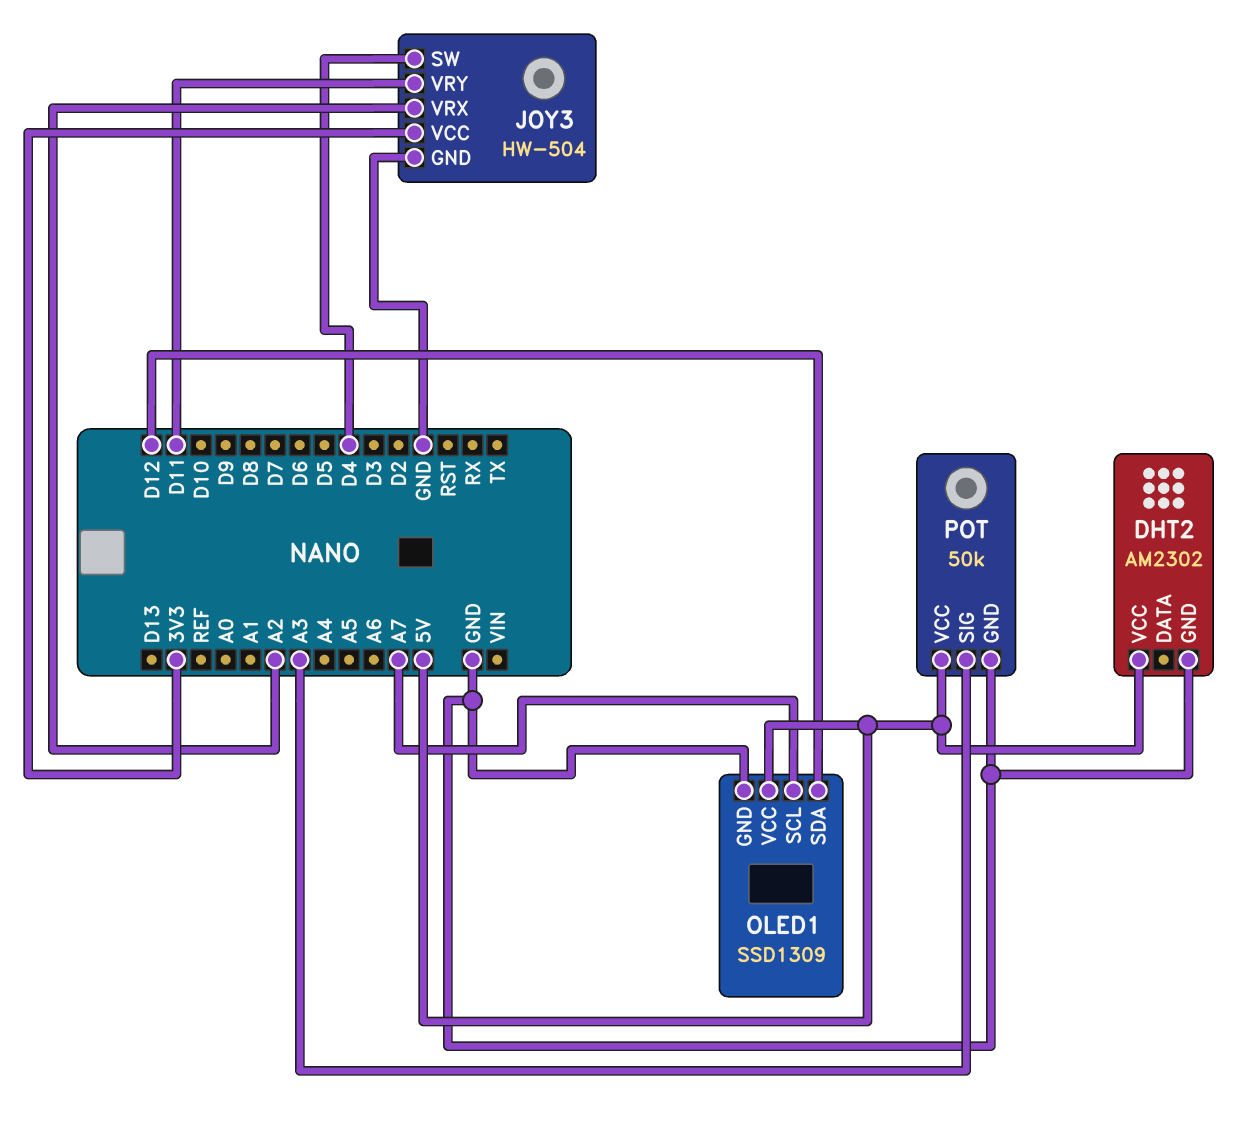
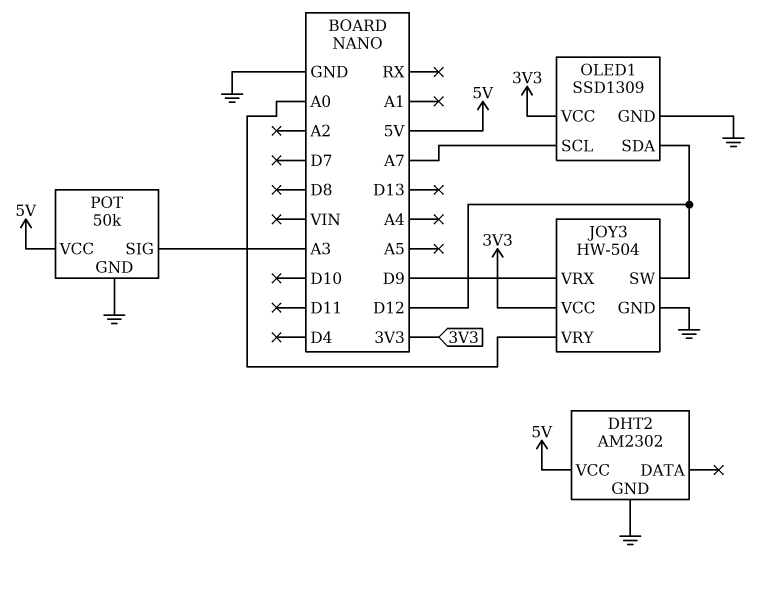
JOY3 pin SW: D4 -> D12
JOY3 pin VRX: A2 -> D9
JOY3 pin VRY: D11 -> A0
OLED1 pin VCC: 5V -> 3V3

